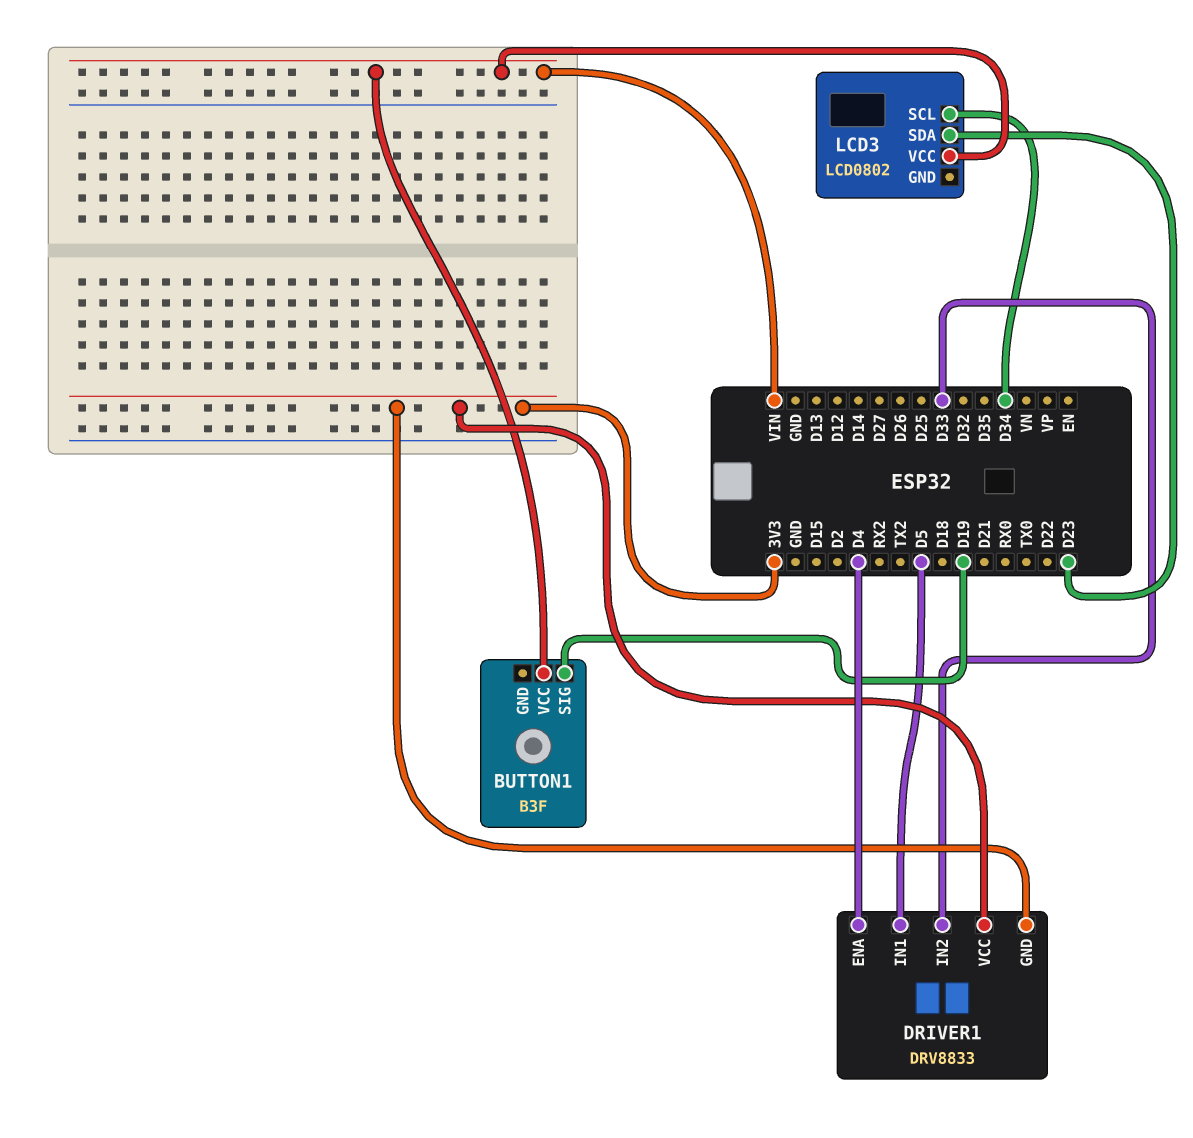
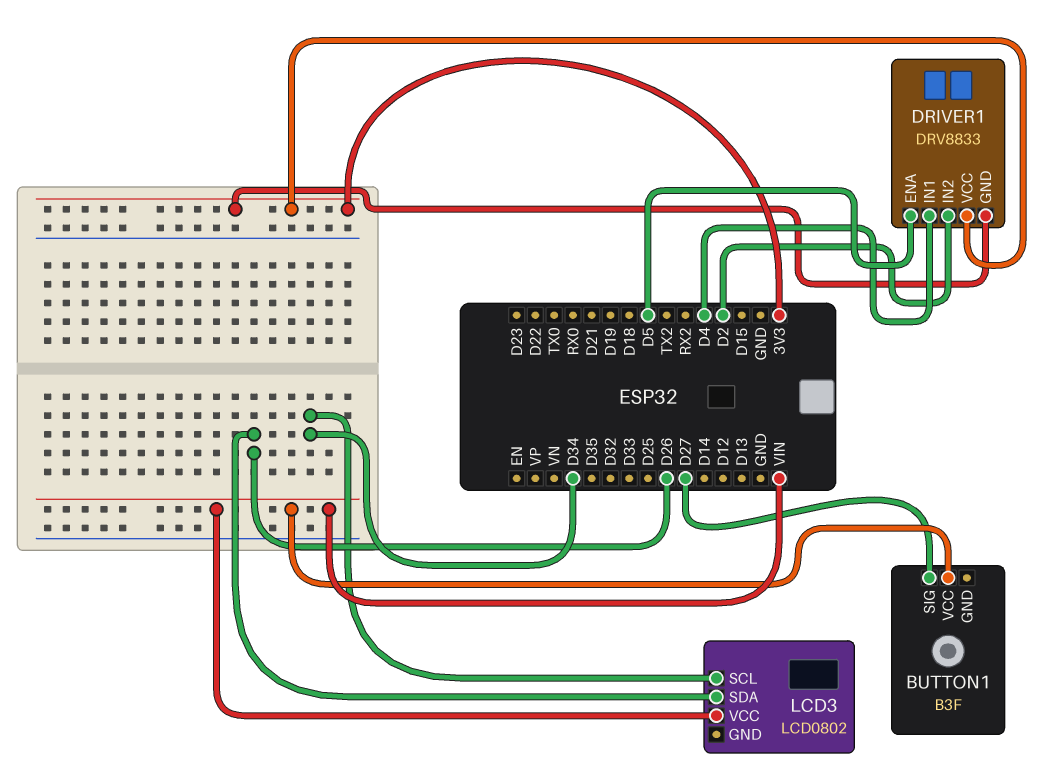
BUTTON1 pin SIG: D19 -> D27
DRIVER1 pin ENA: D4 -> D5
DRIVER1 pin IN1: D5 -> D4
DRIVER1 pin IN2: D33 -> D2
LCD3 pin SDA: D23 -> D26

